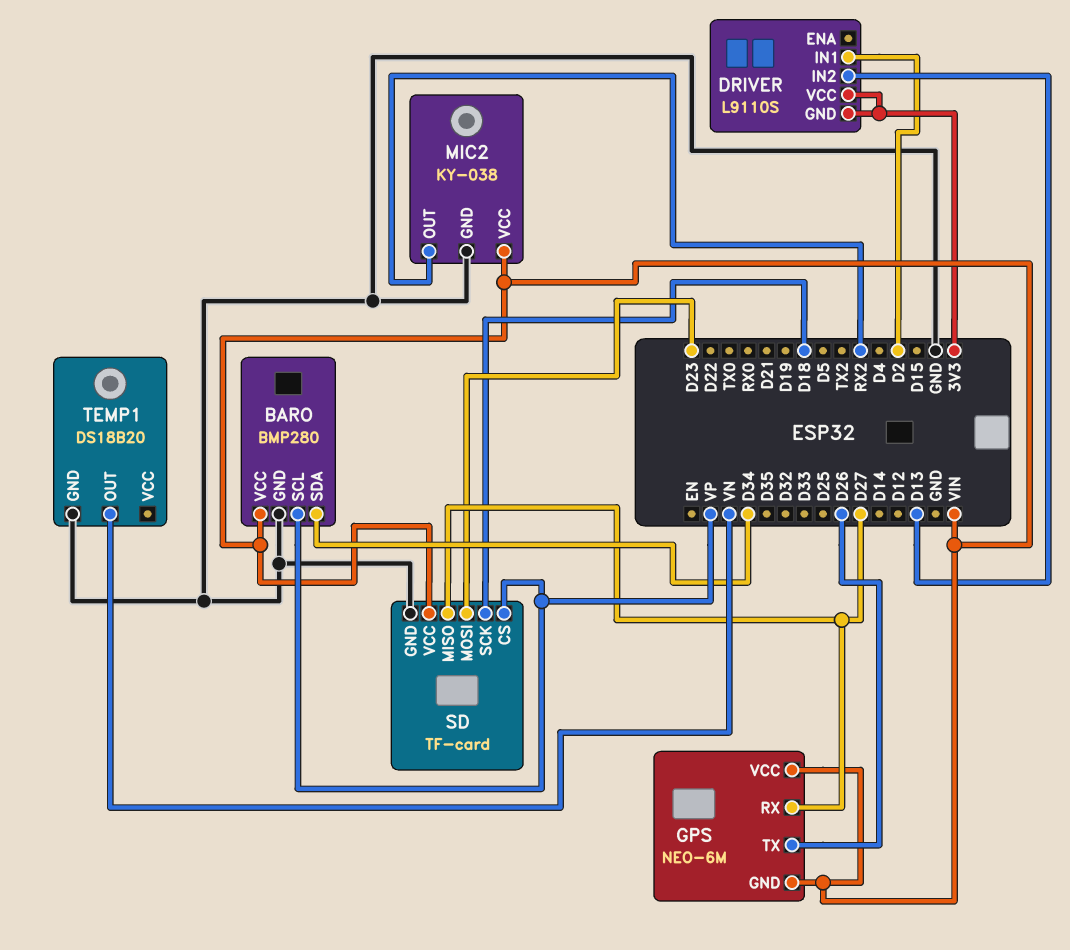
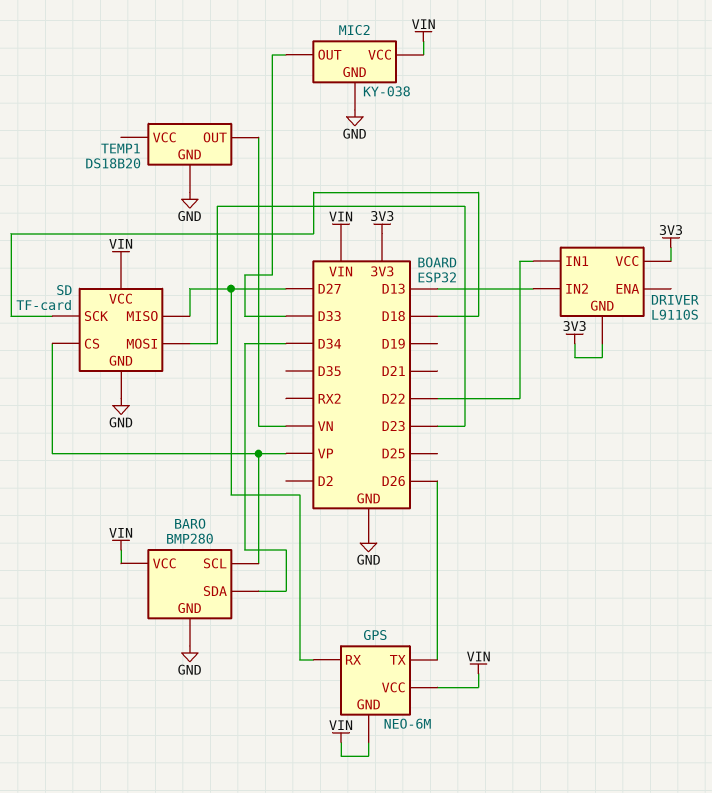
DRIVER pin IN1: D2 -> D22
MIC2 pin OUT: RX2 -> D33

